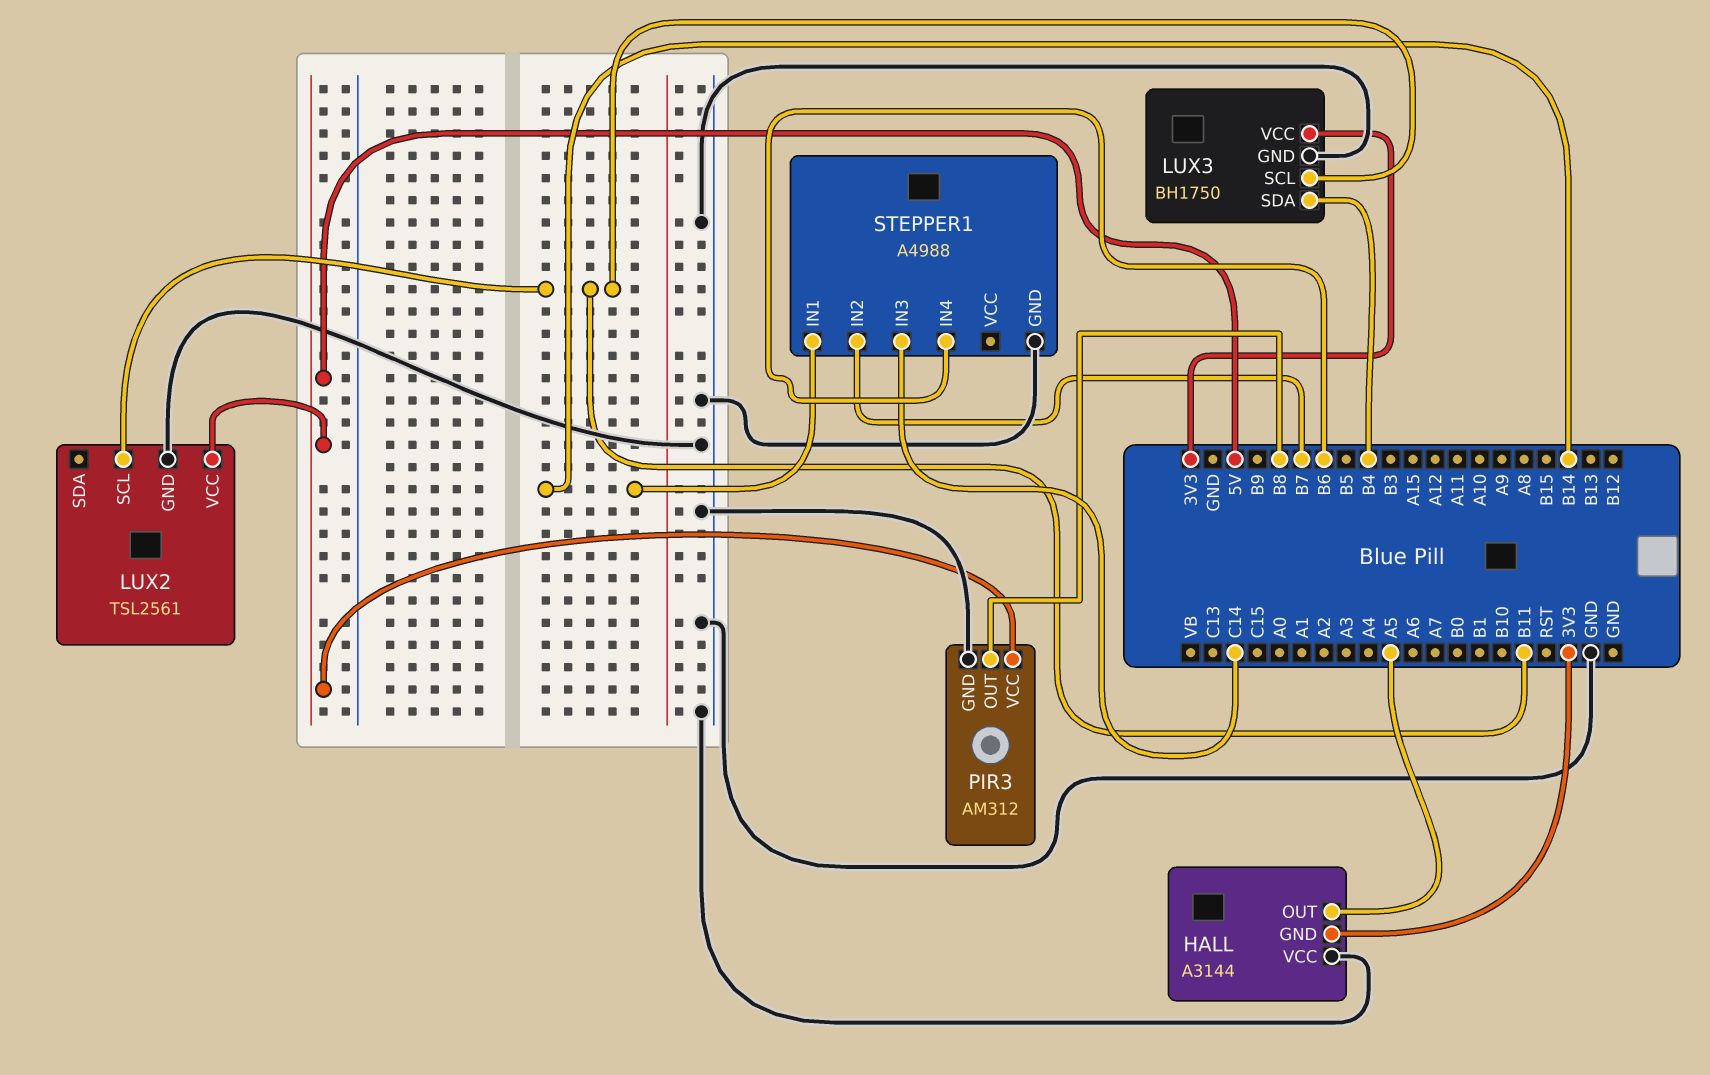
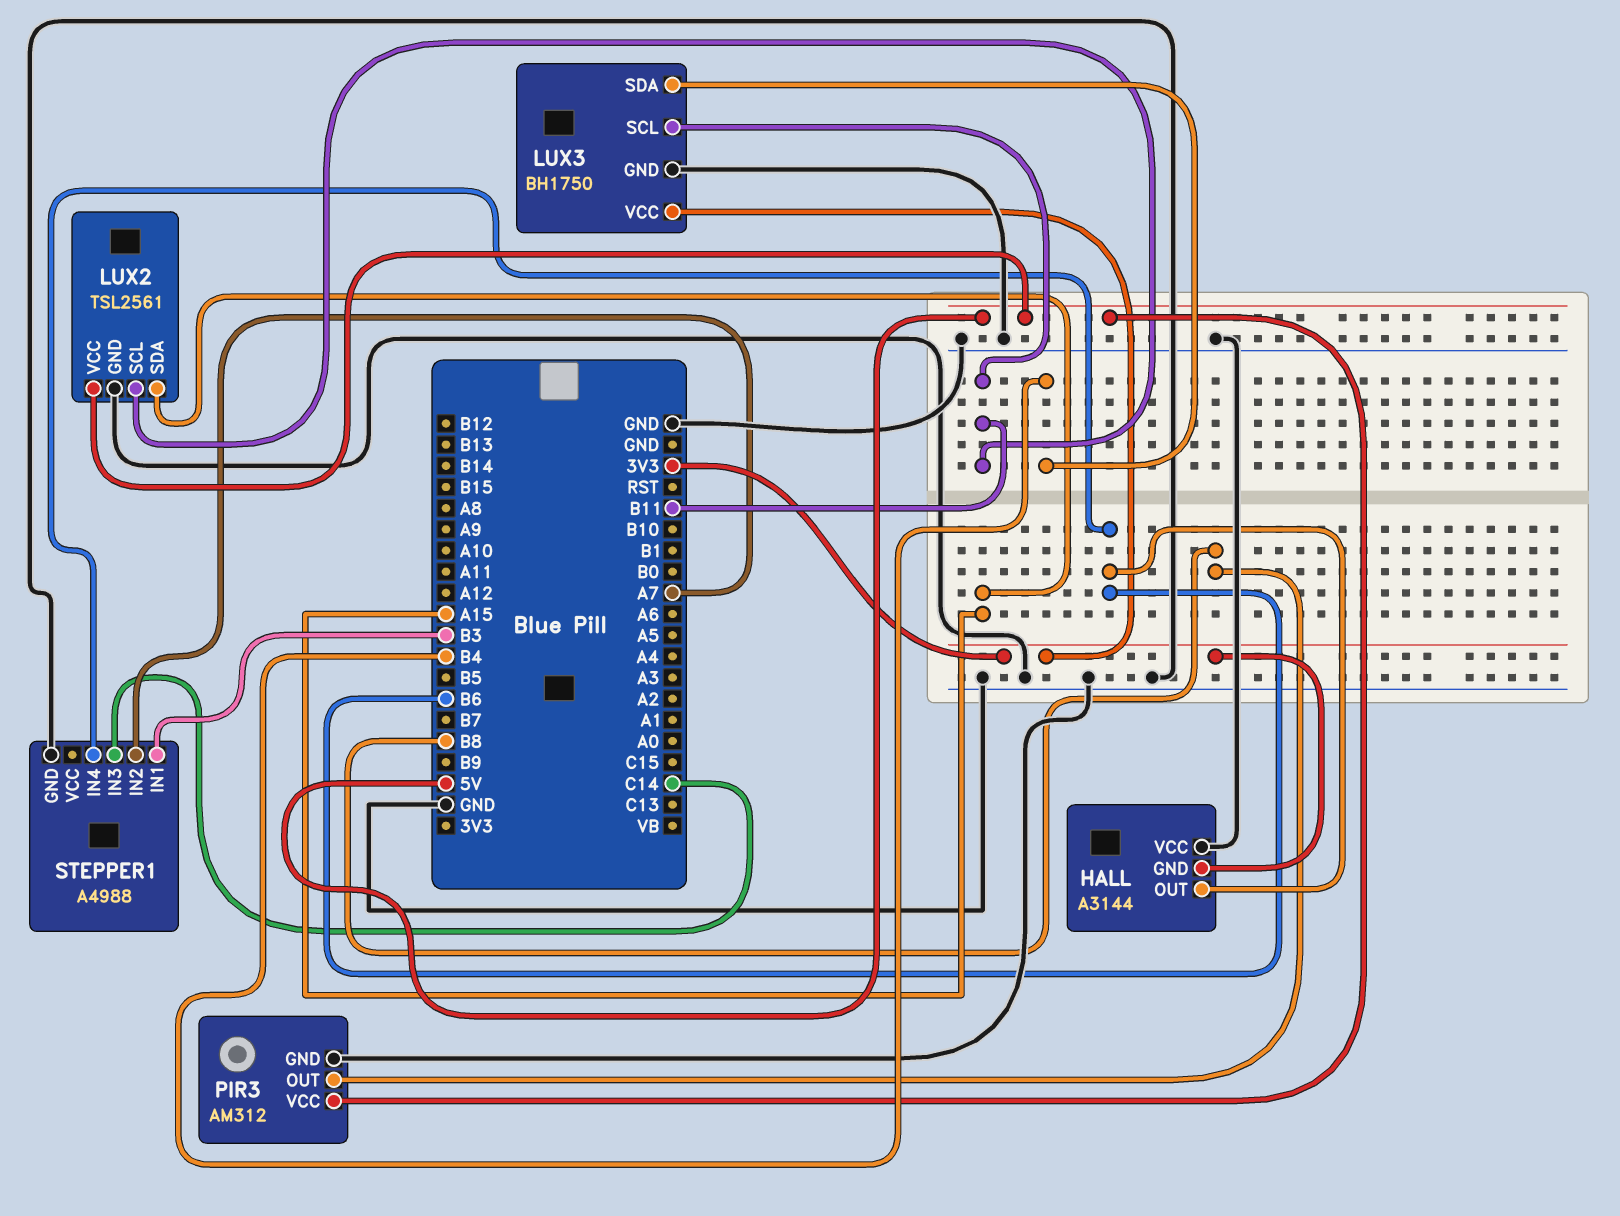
HALL pin OUT: A5 -> B6
LUX2 pin SDA: none -> A15
STEPPER1 pin IN1: B14 -> B3
STEPPER1 pin IN2: B7 -> A7

